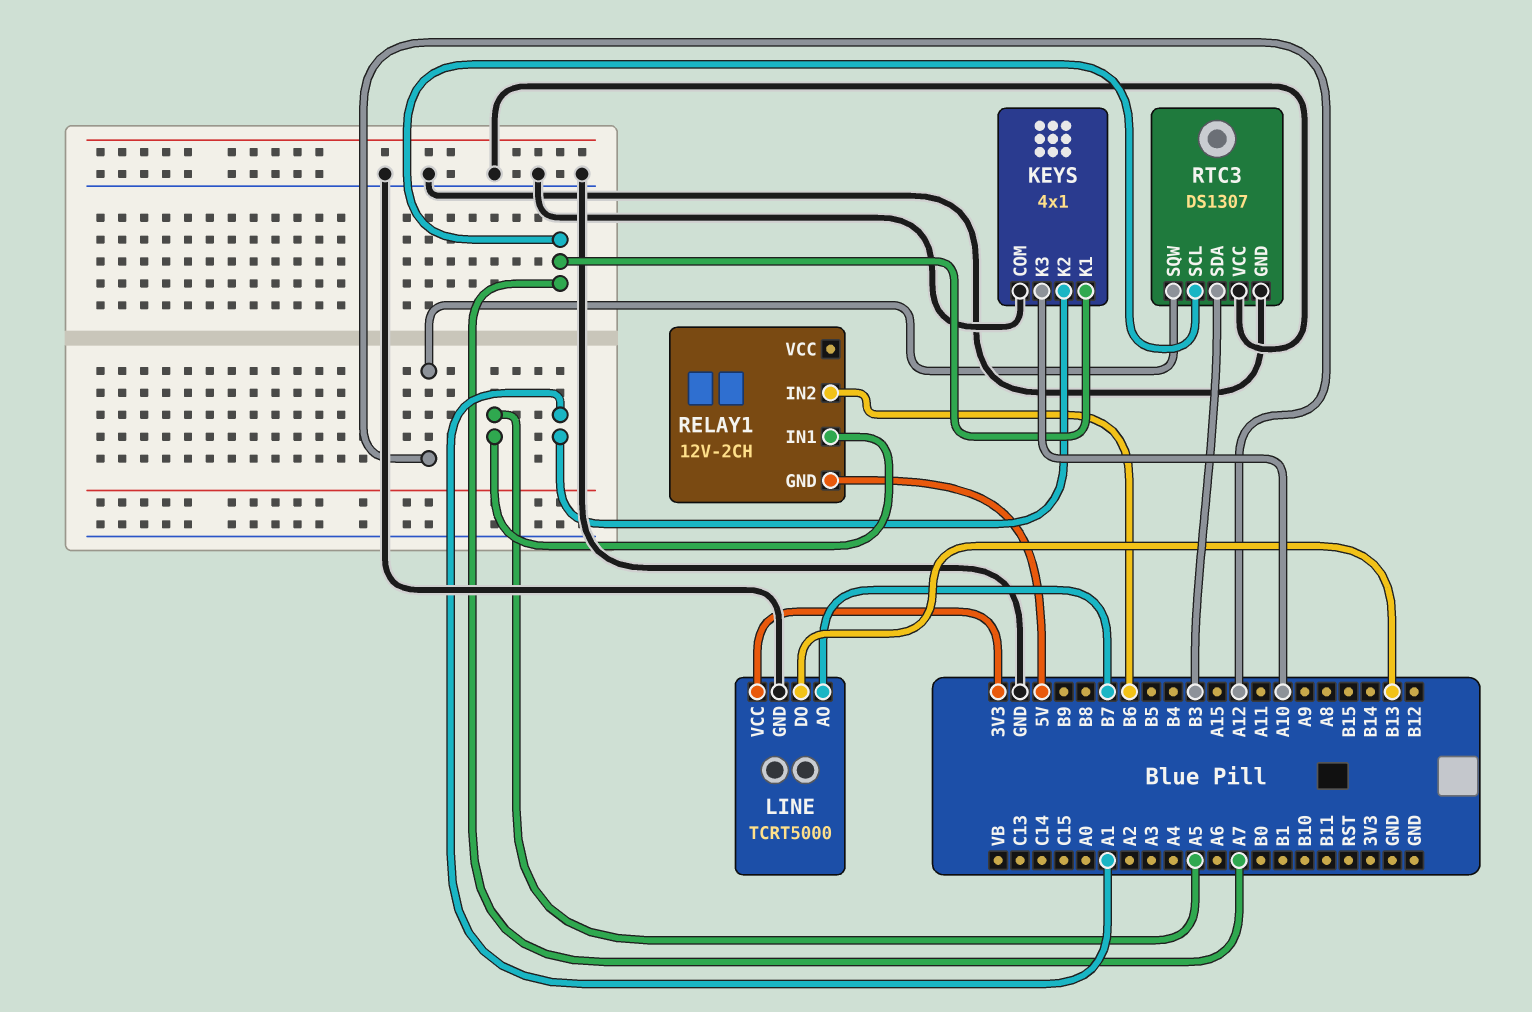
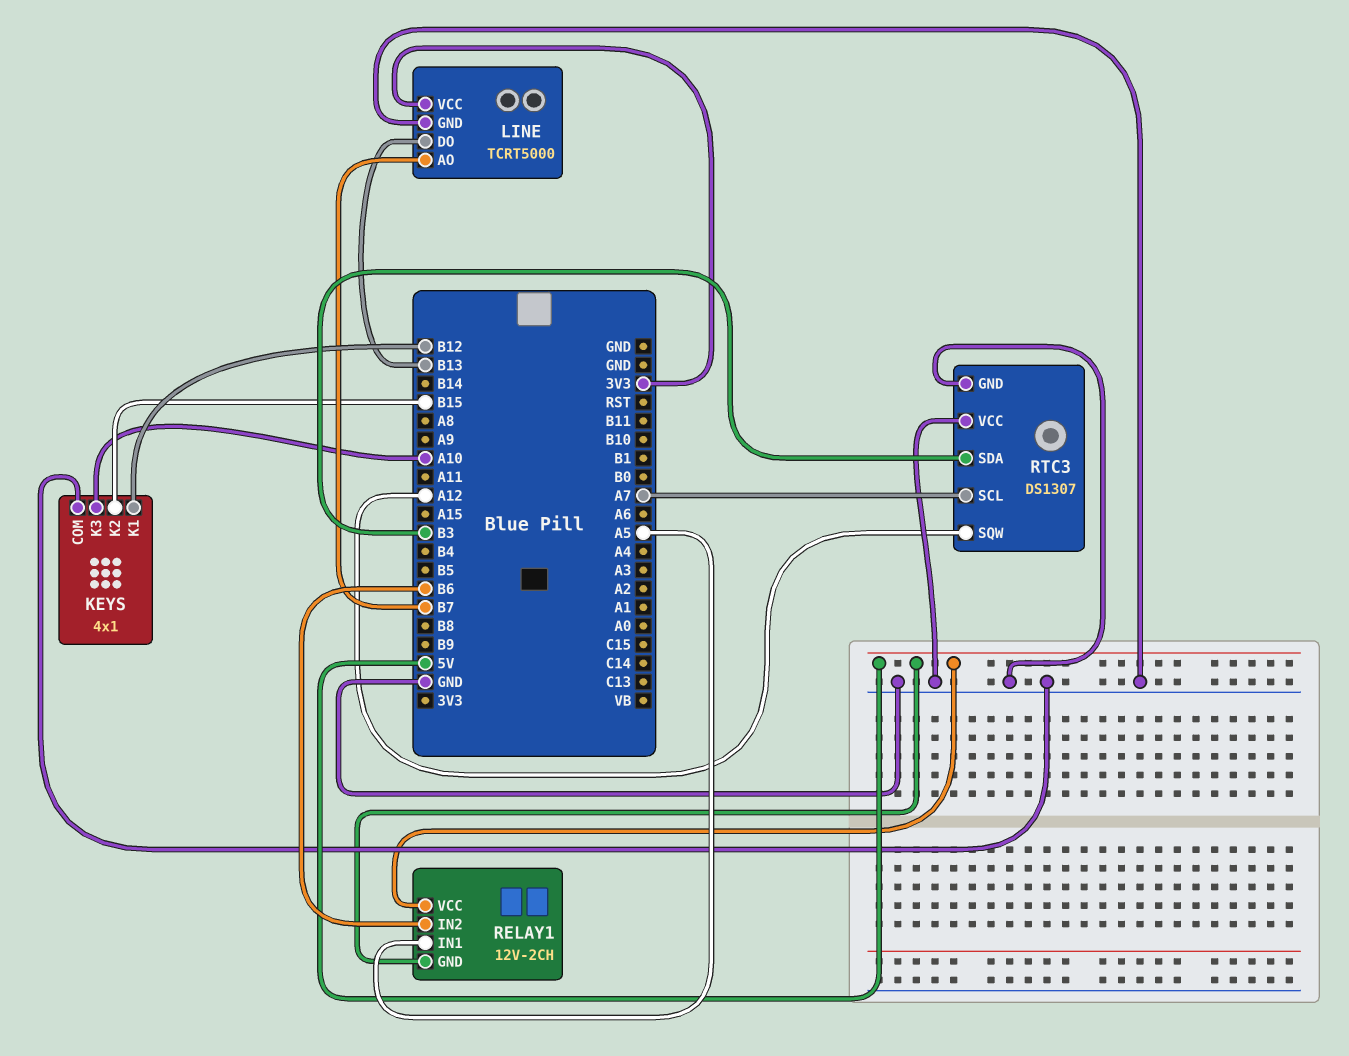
KEYS pin K1: A7 -> B12
KEYS pin K2: A1 -> B15
RELAY1 pin VCC: none -> 5V

